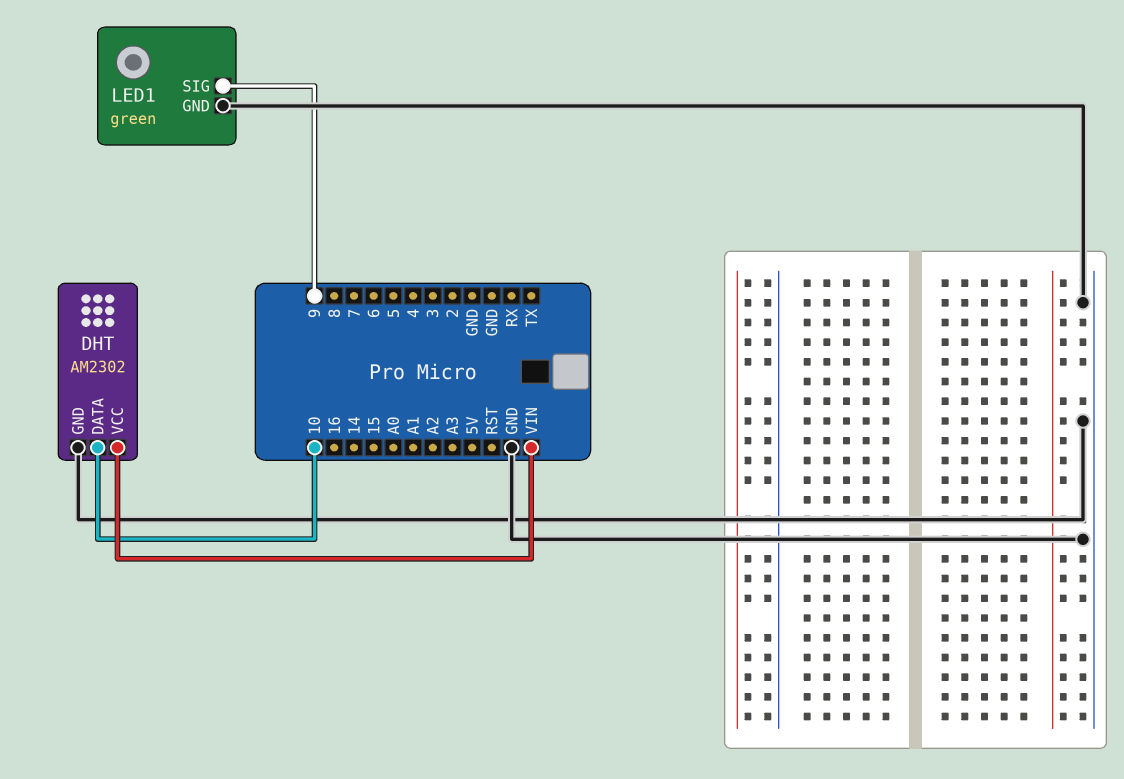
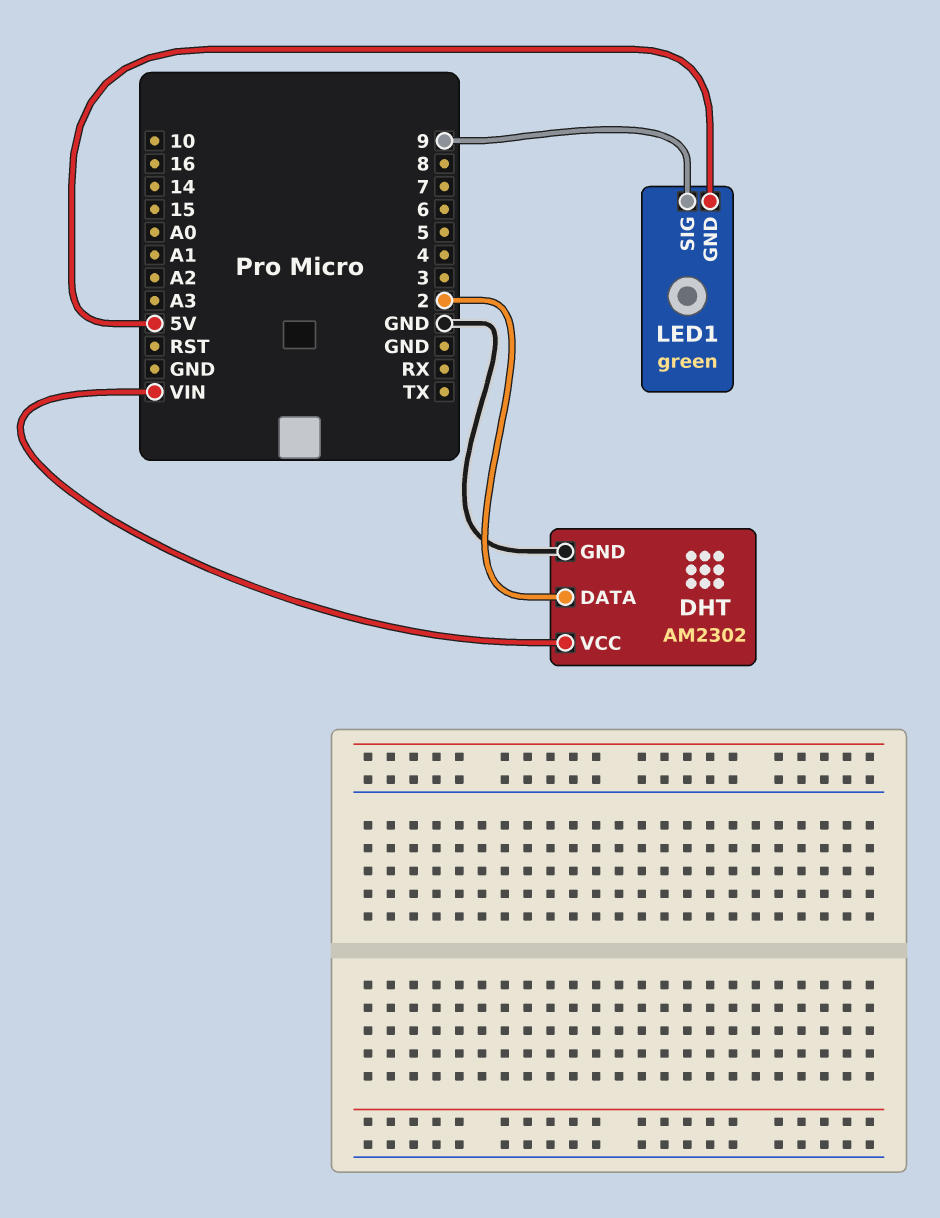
DHT pin DATA: 10 -> 2
LED1 pin GND: GND -> 5V

